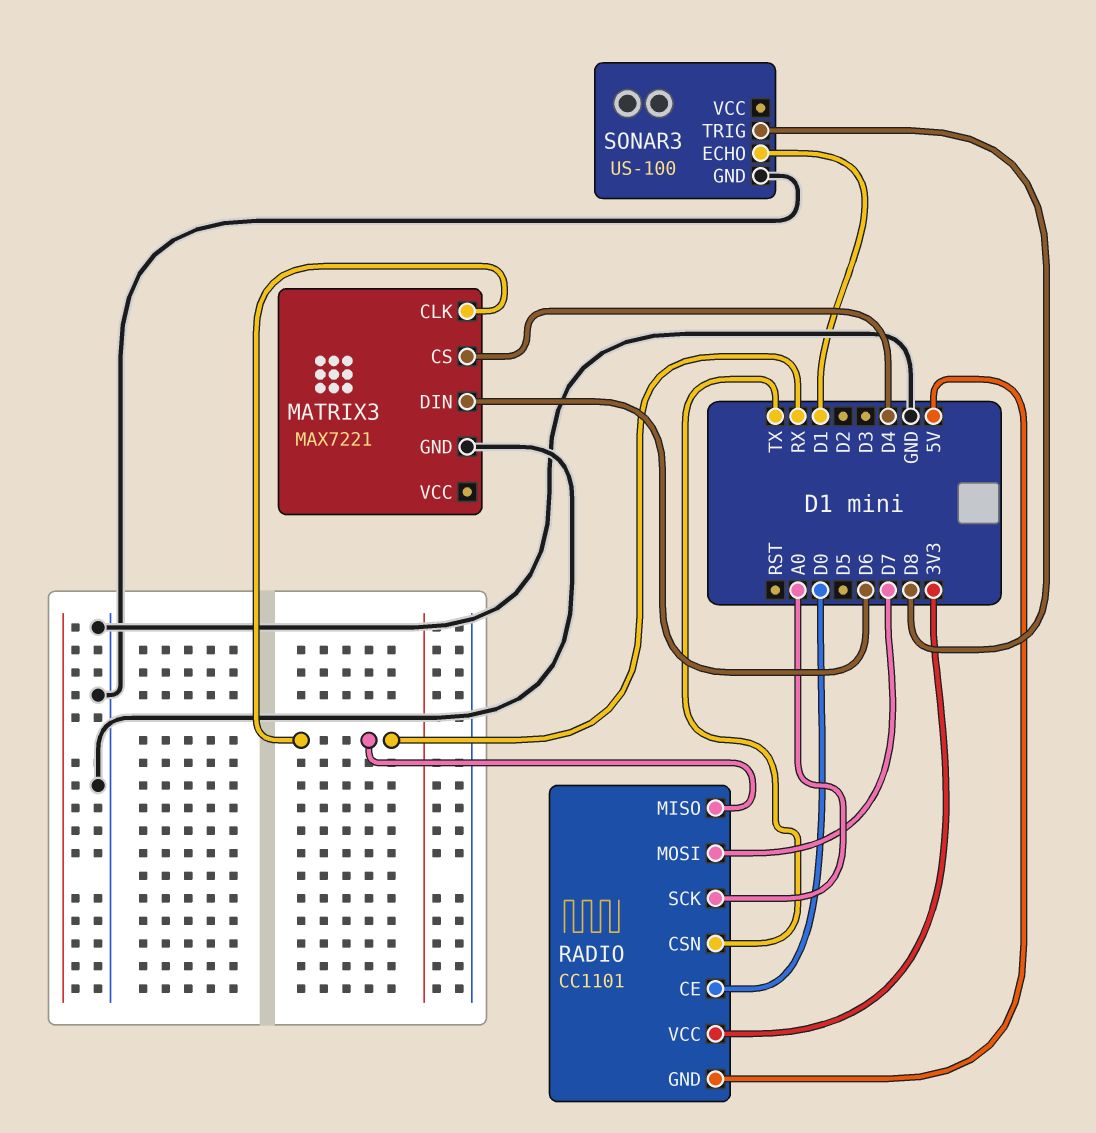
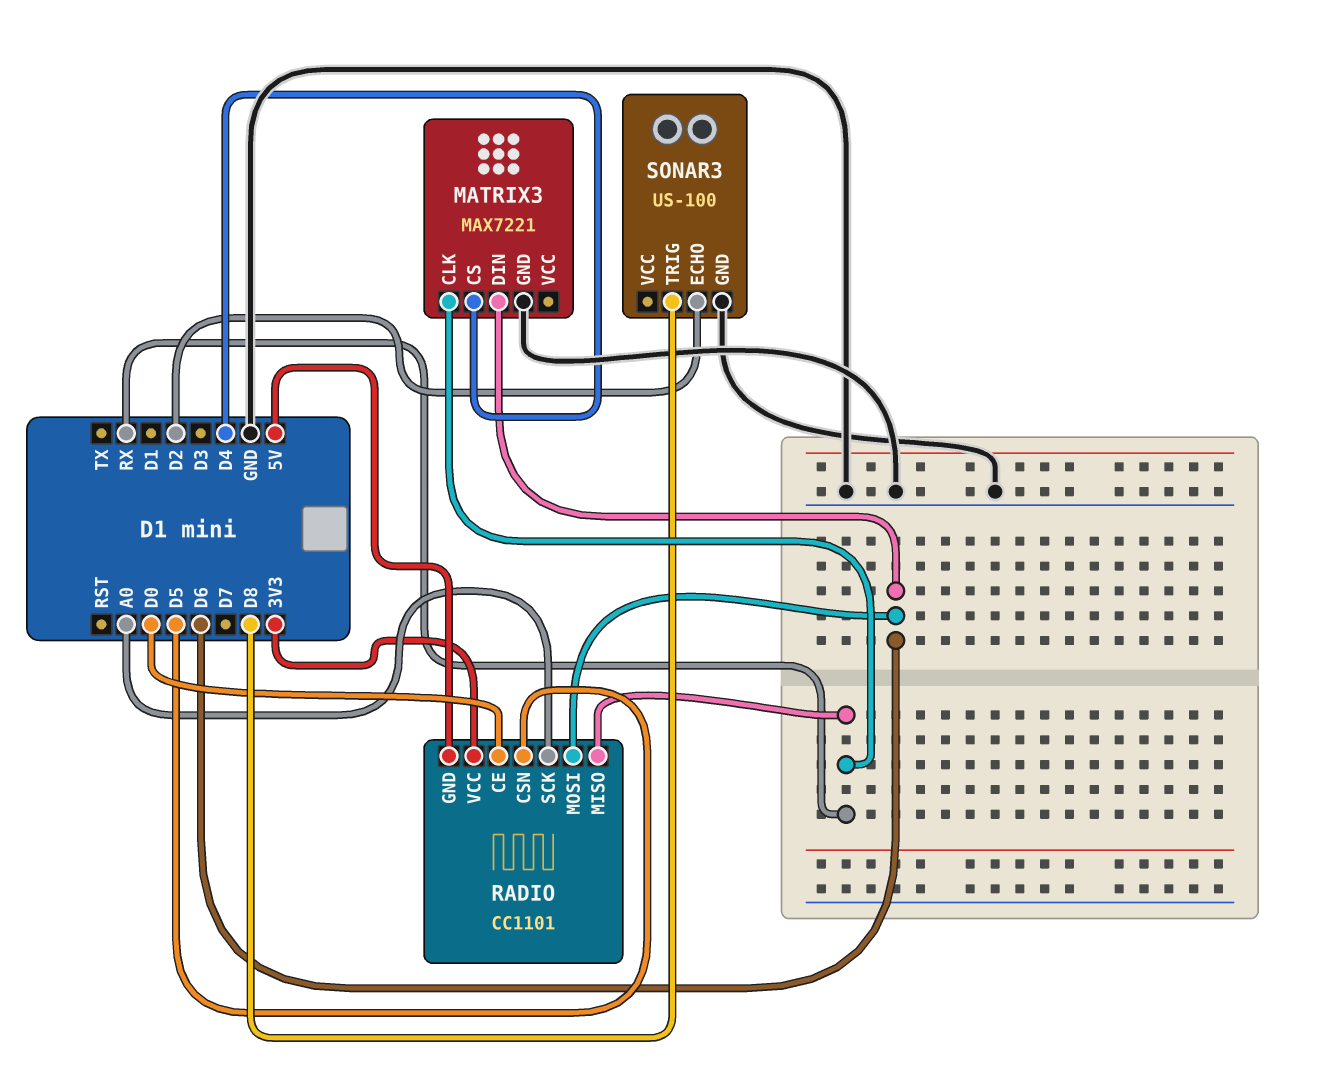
RADIO pin CSN: TX -> D5
RADIO pin MOSI: D7 -> D6
SONAR3 pin ECHO: D1 -> D2

